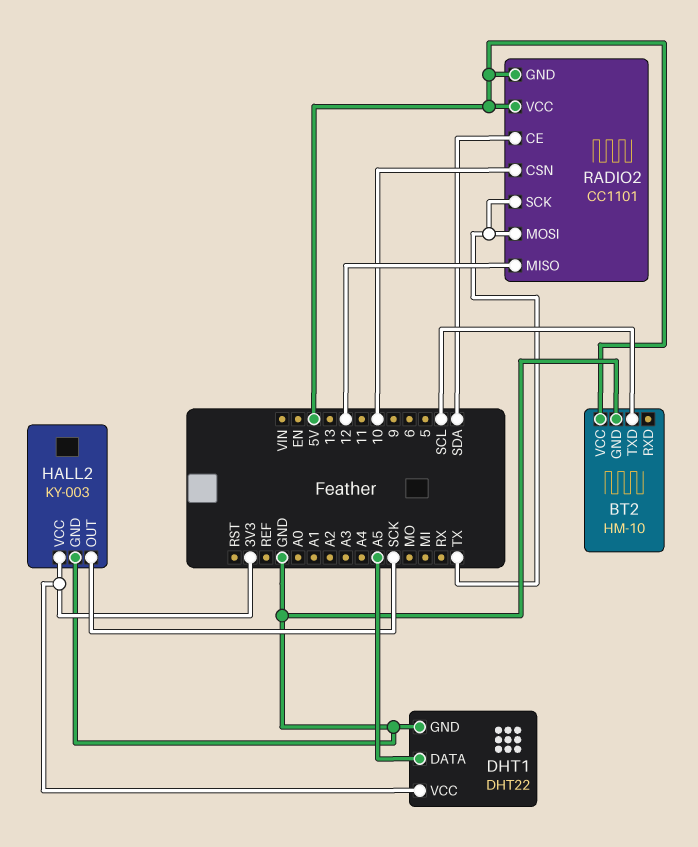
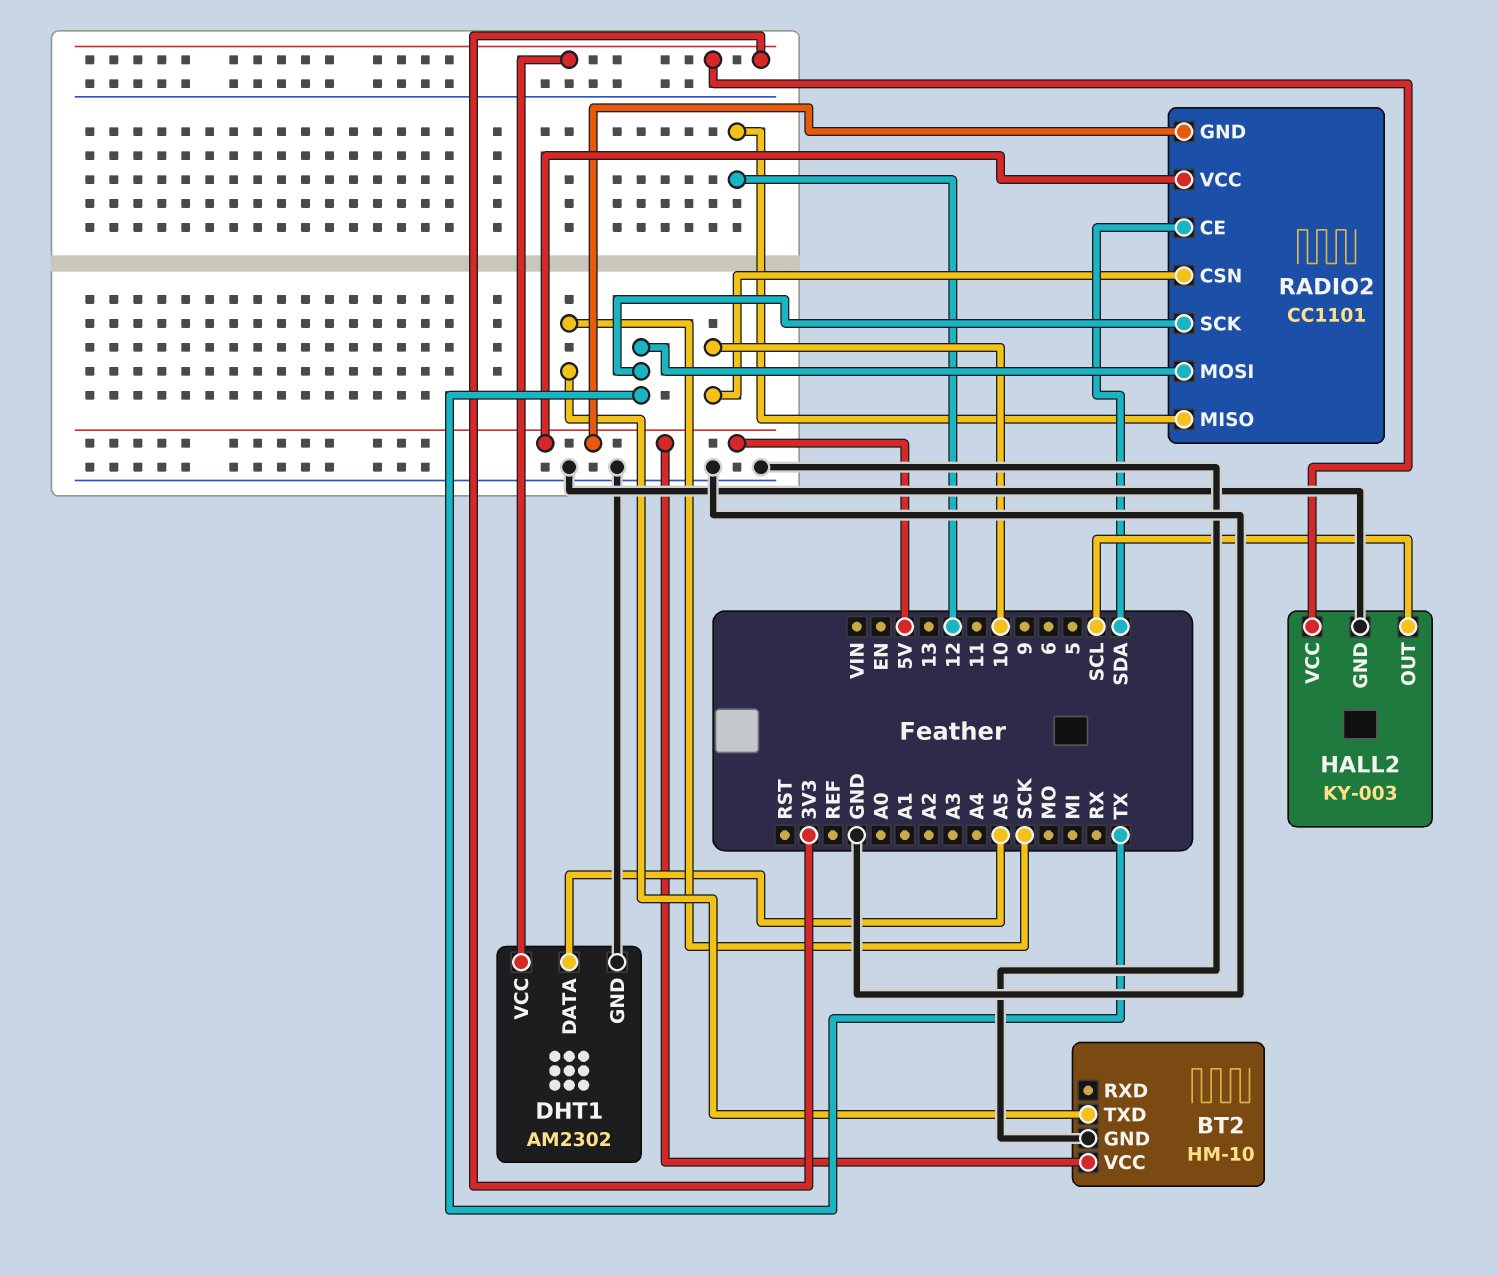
BT2 pin TXD: SCL -> SCK
DHT1: DHT22 -> AM2302
HALL2 pin OUT: SCK -> SCL

